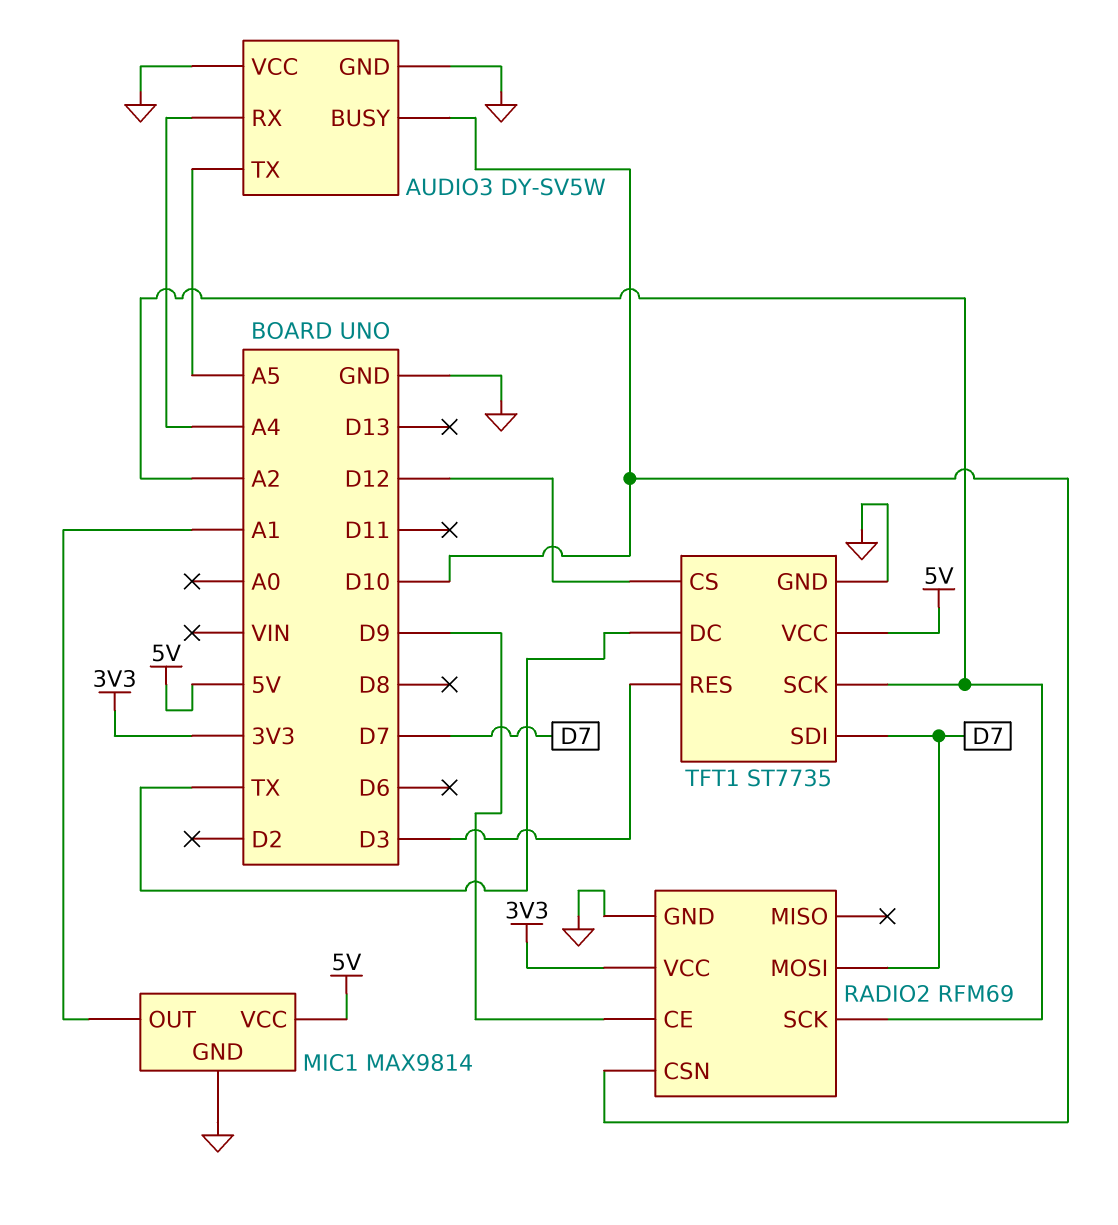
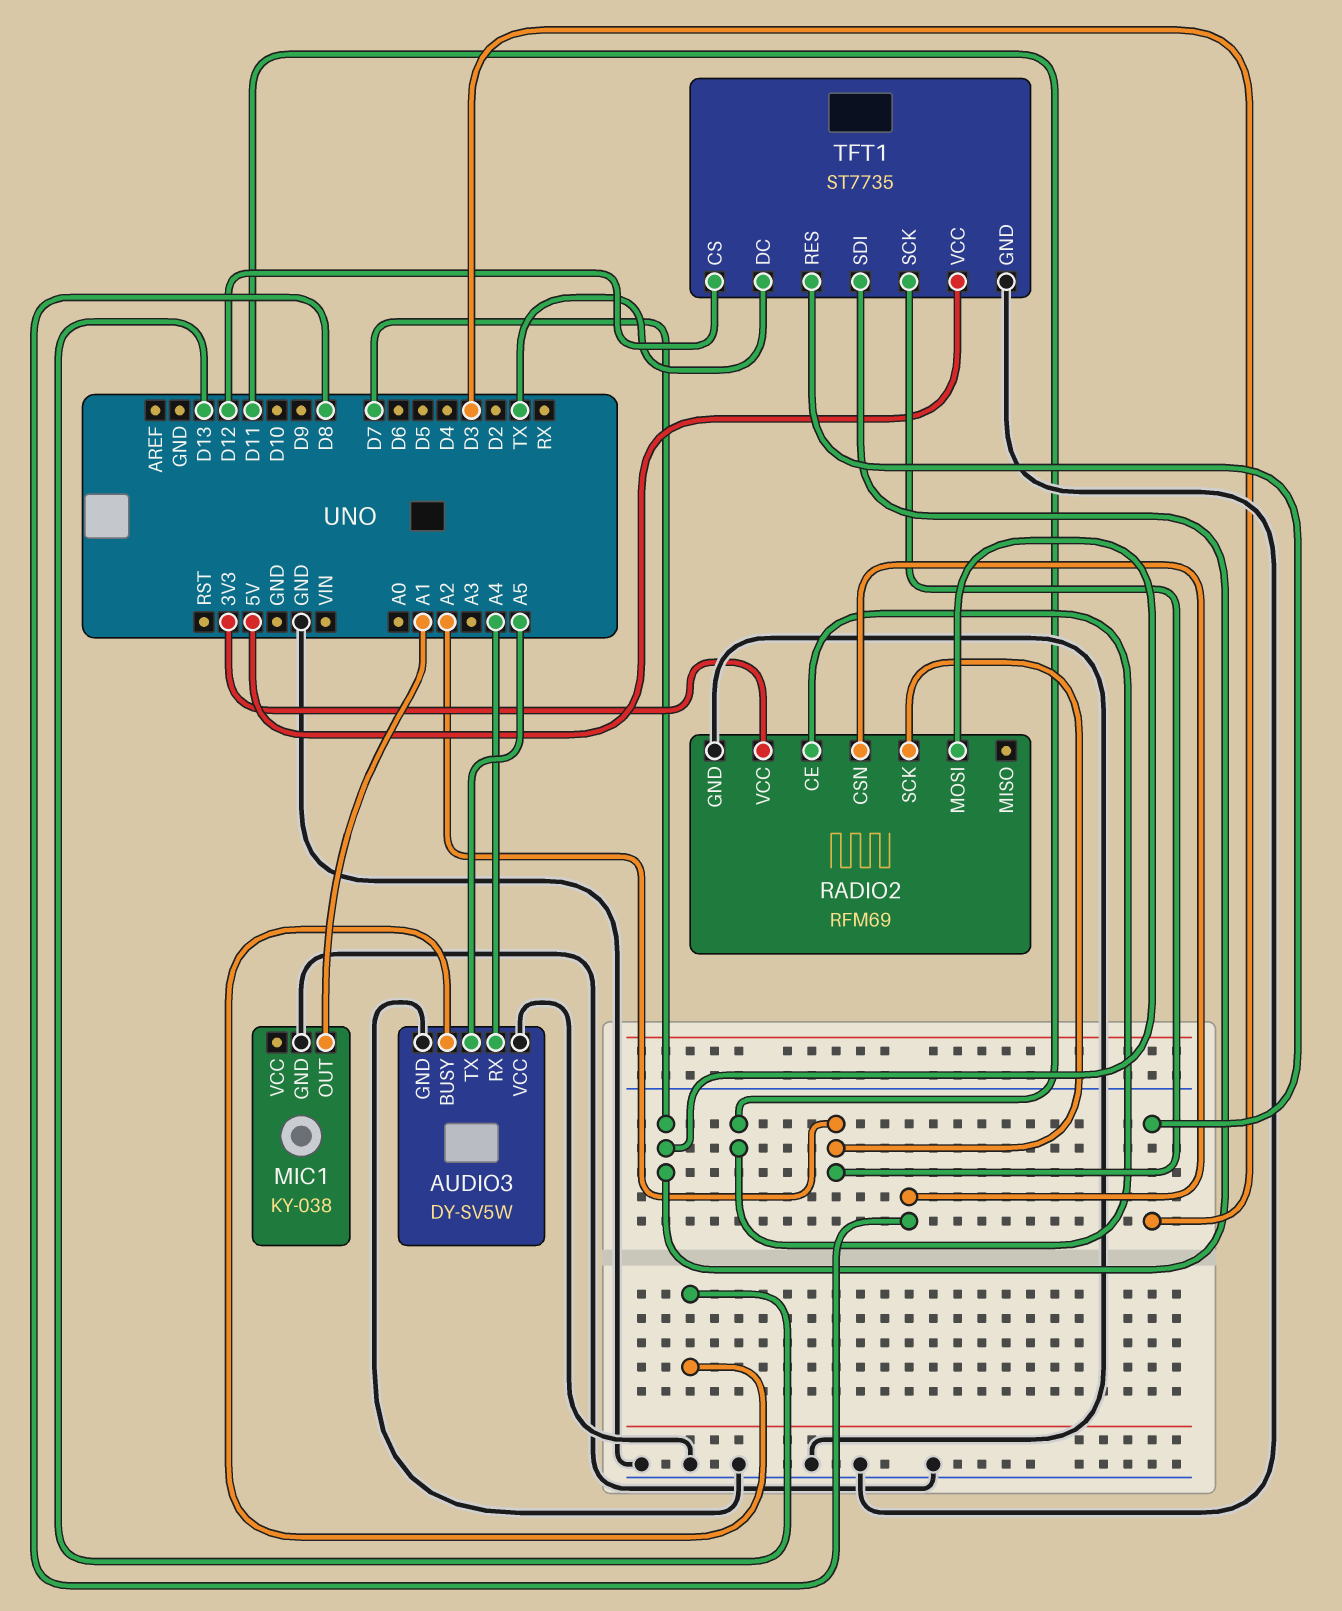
AUDIO3 pin BUSY: D10 -> D13
MIC1: MAX9814 -> KY-038
MIC1 pin VCC: 5V -> none
RADIO2 pin CE: D9 -> D11
RADIO2 pin CSN: D10 -> D8

